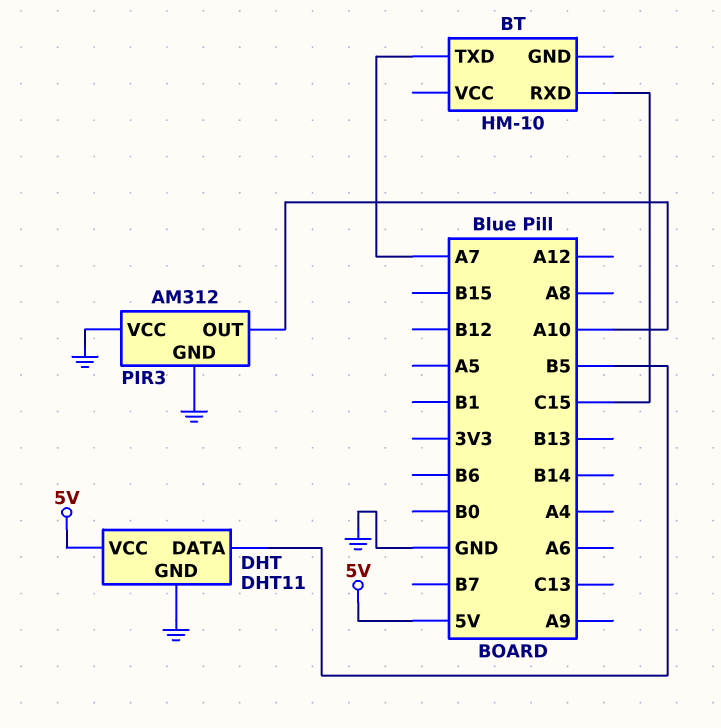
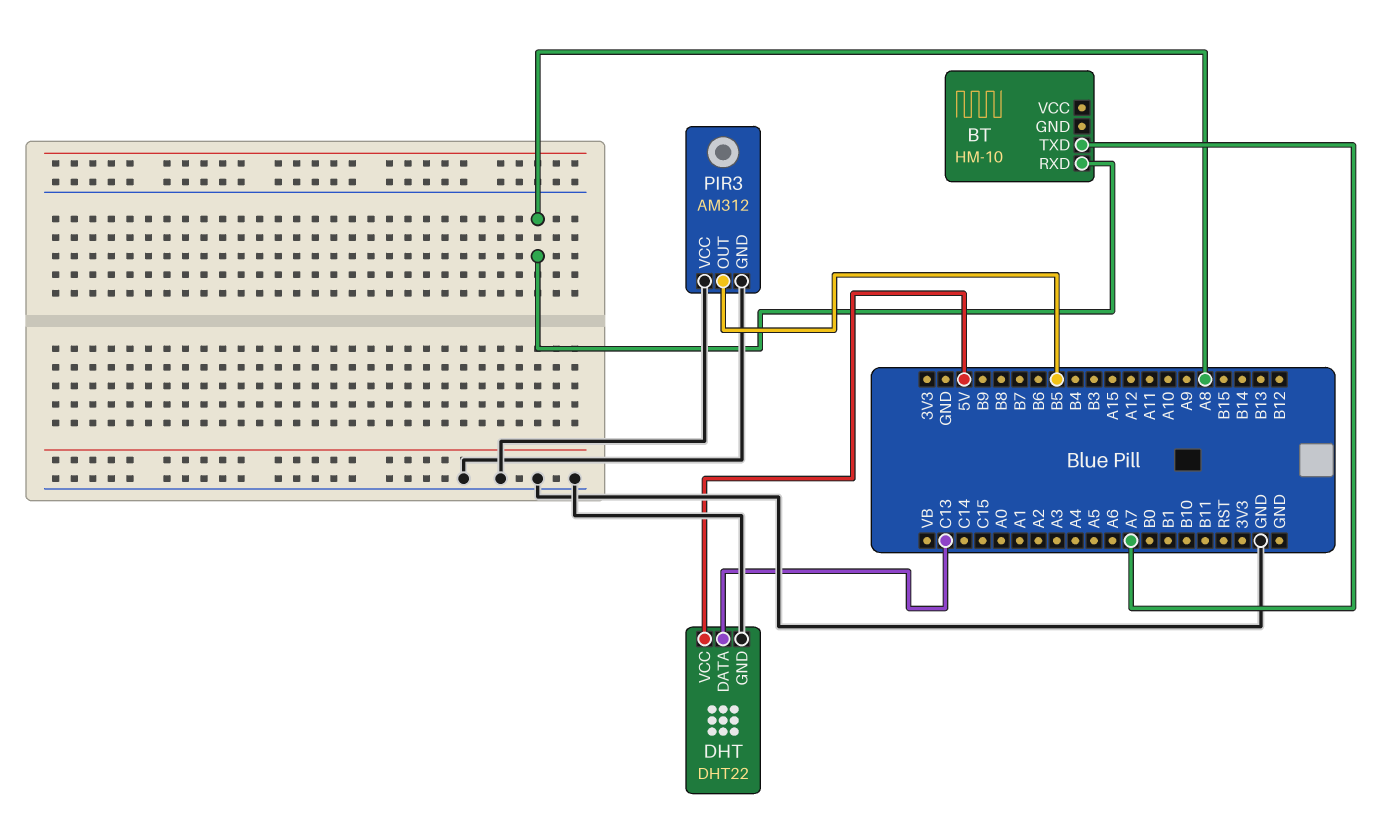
BT pin RXD: C15 -> A8
DHT: DHT11 -> DHT22
DHT pin DATA: B5 -> C13
PIR3 pin OUT: A10 -> B5

